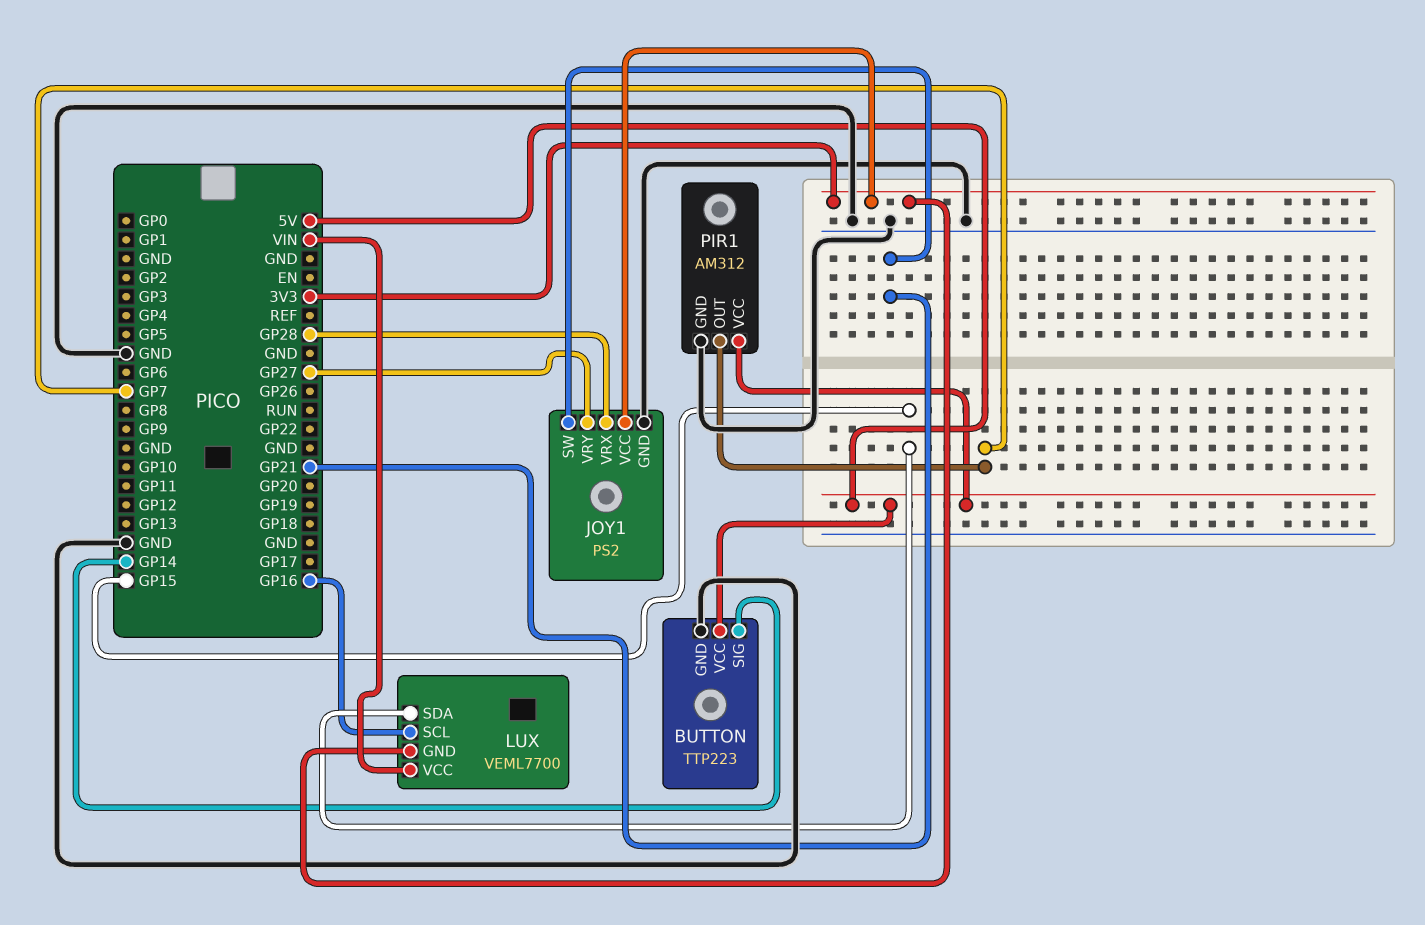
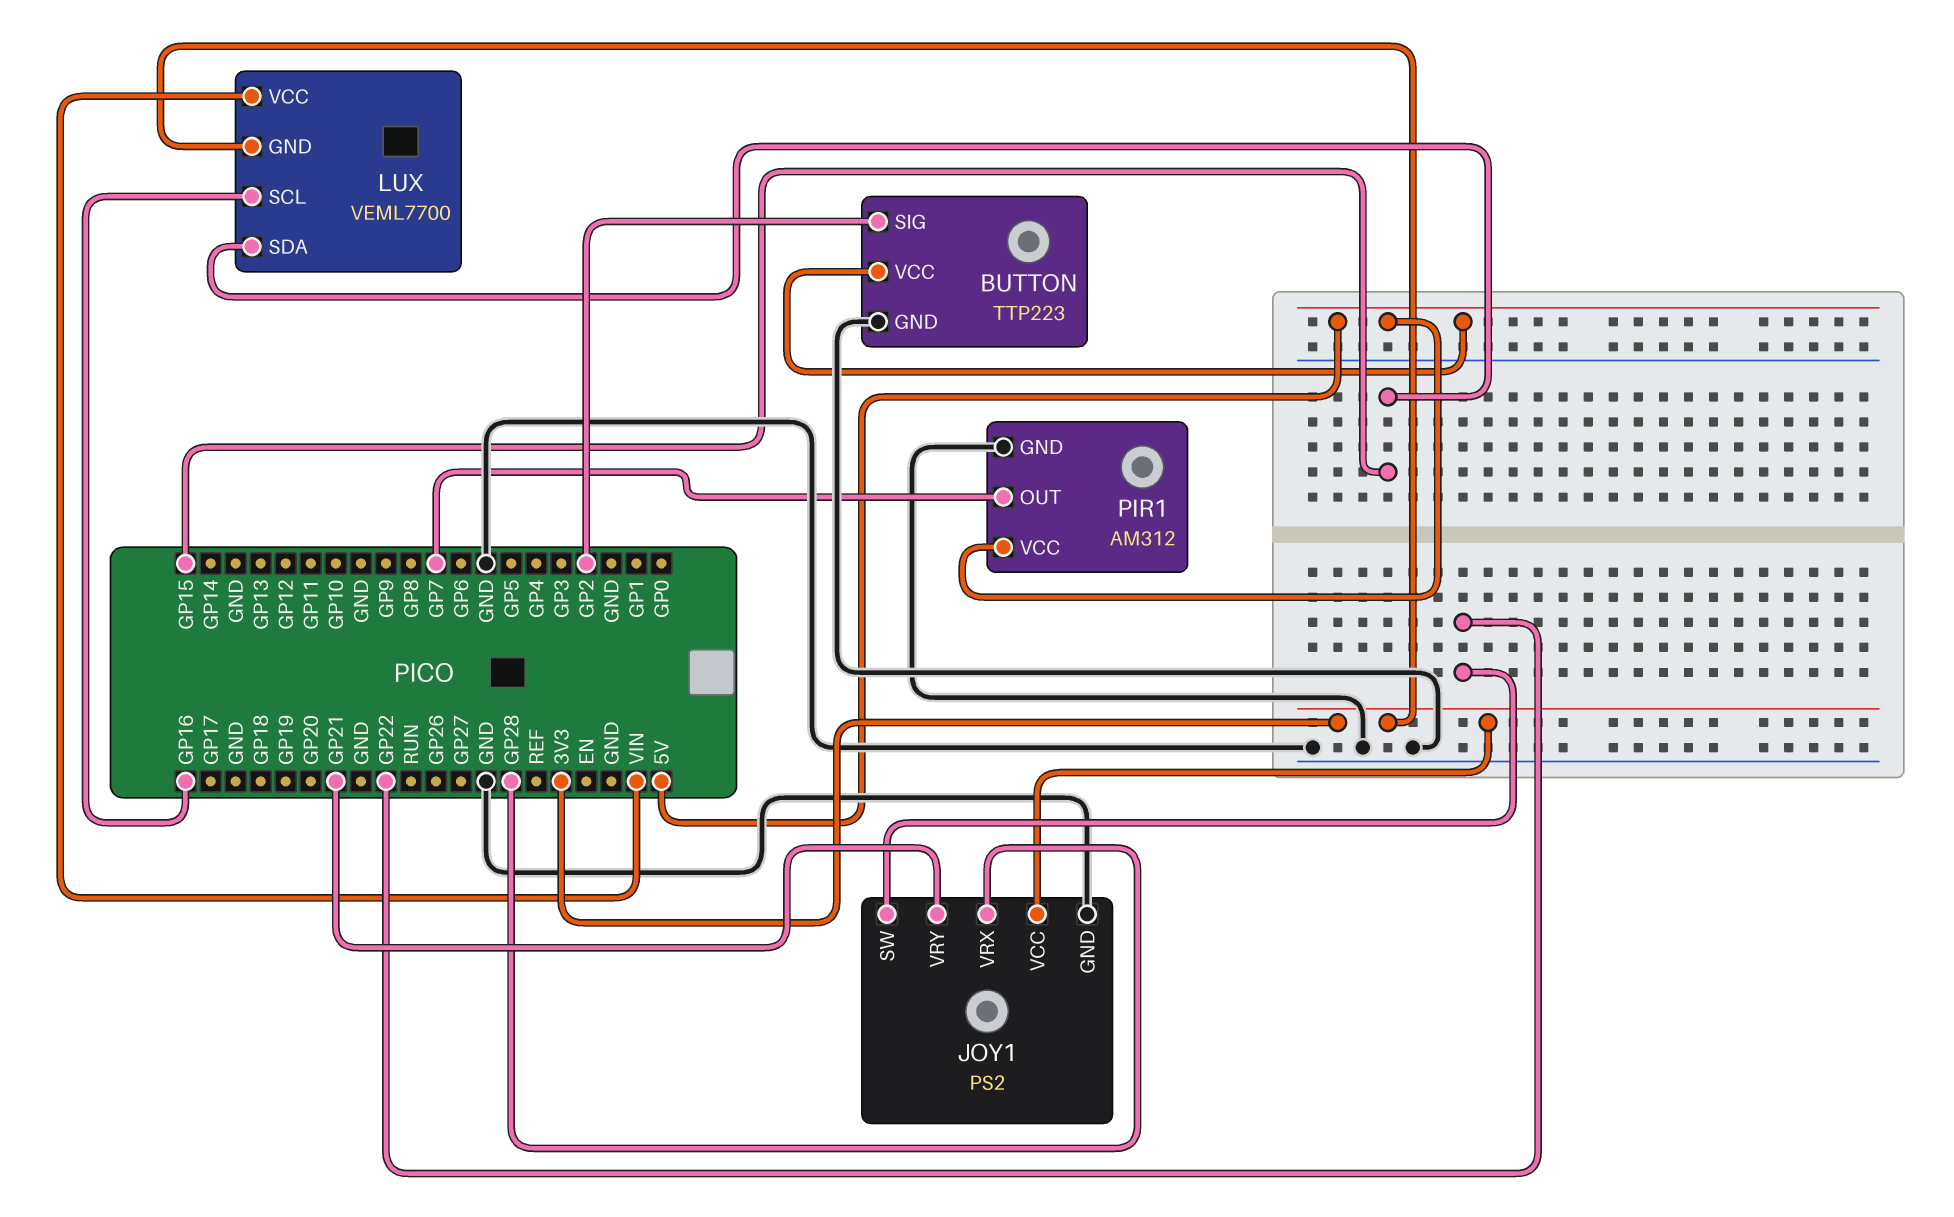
BUTTON pin SIG: GP14 -> GP2
JOY1 pin SW: GP21 -> GP22
JOY1 pin VRY: GP27 -> GP21

